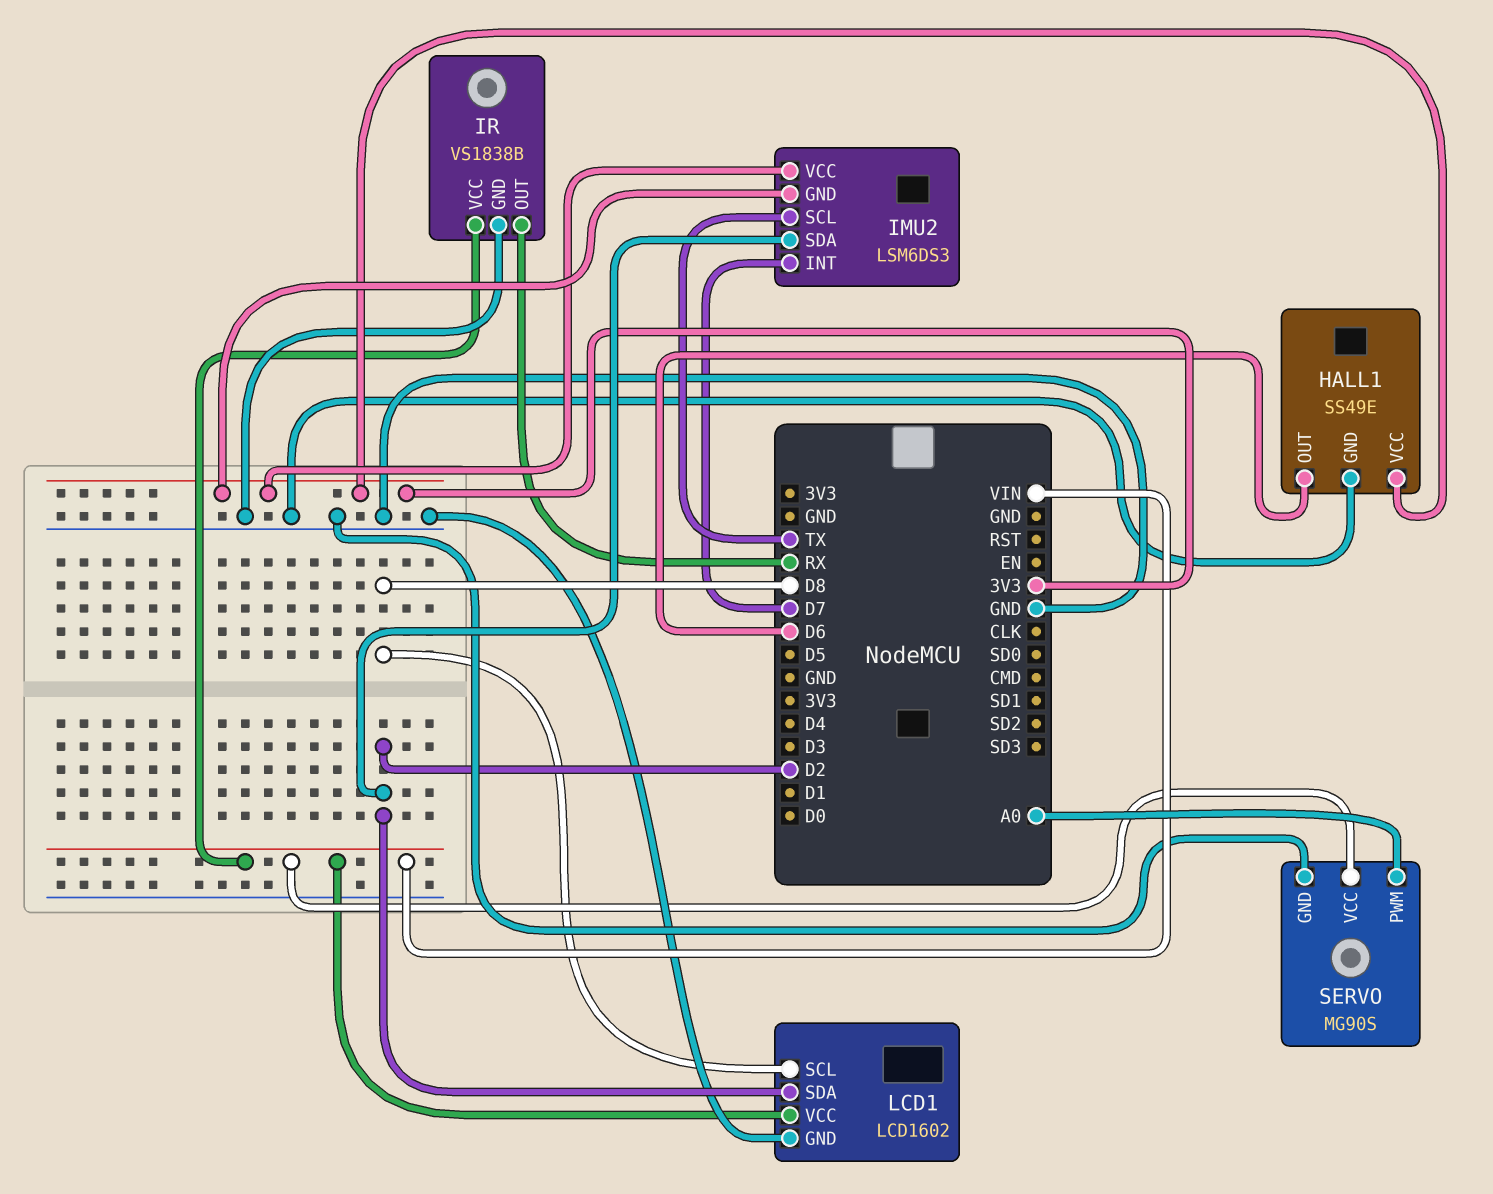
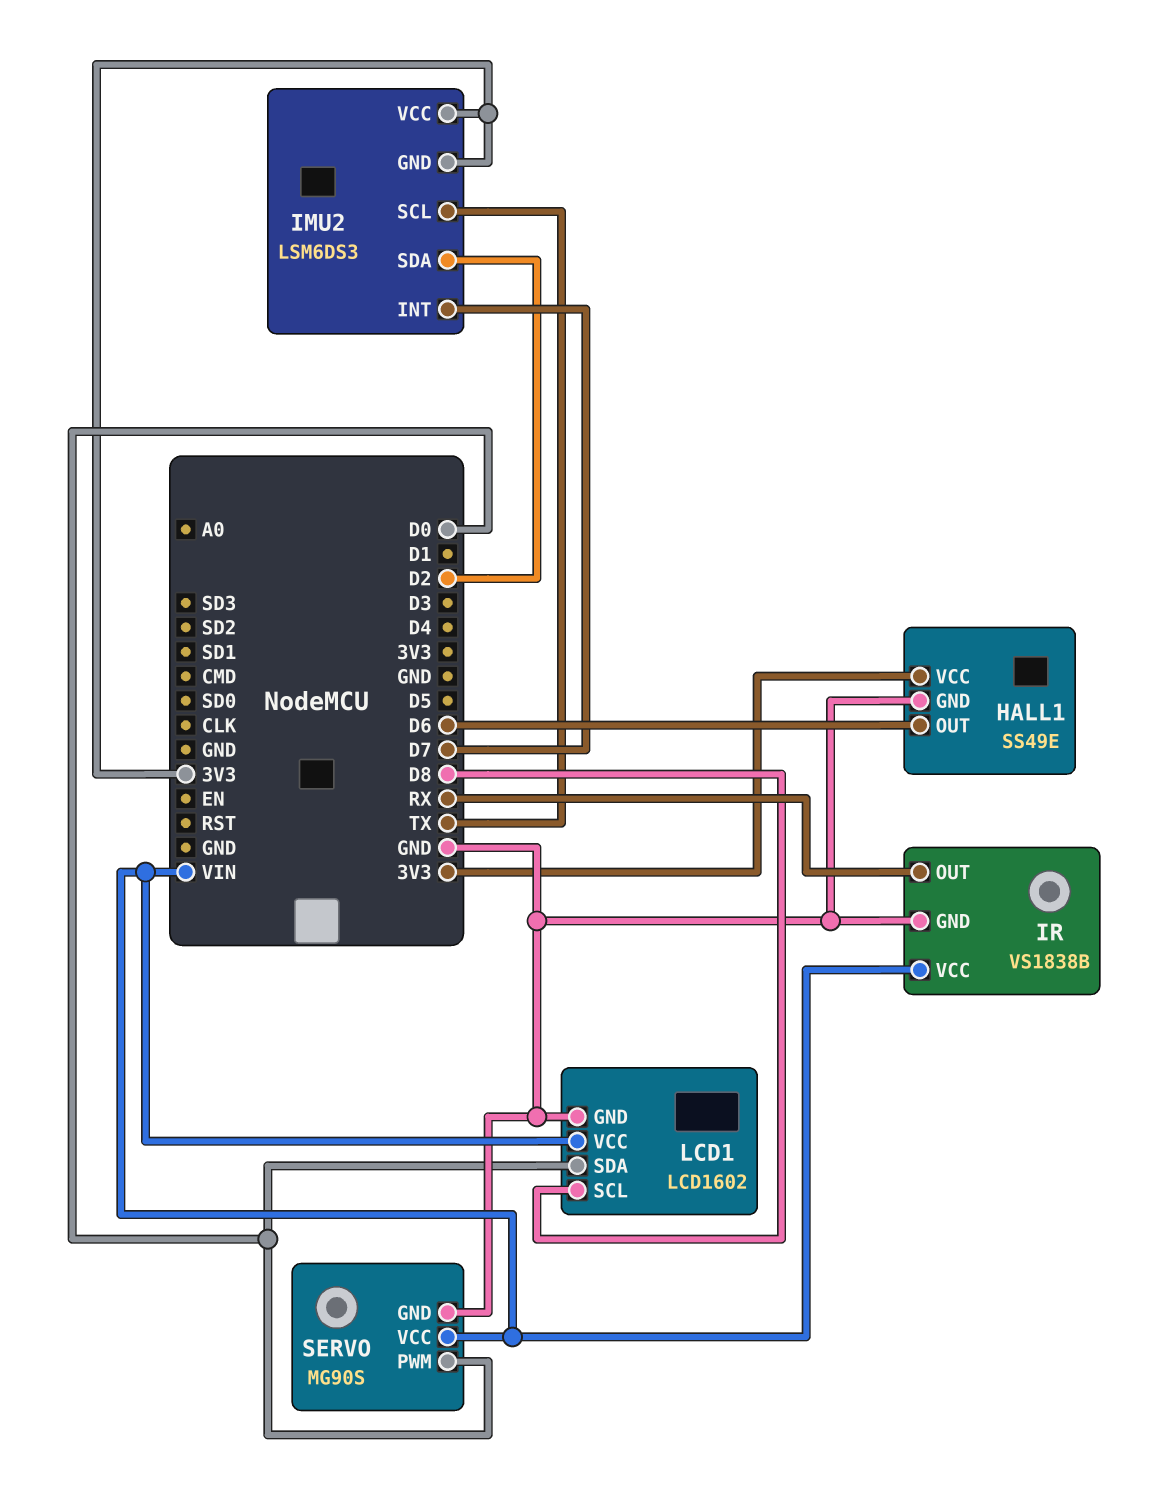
LCD1 pin SDA: D2 -> D0
SERVO pin PWM: A0 -> D0

